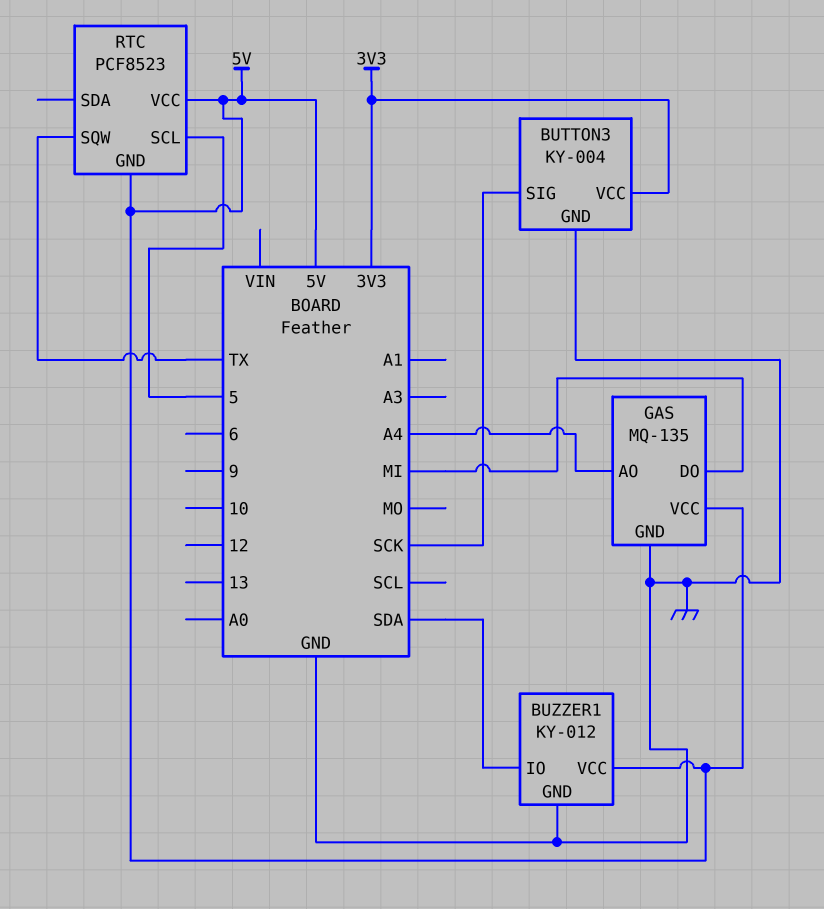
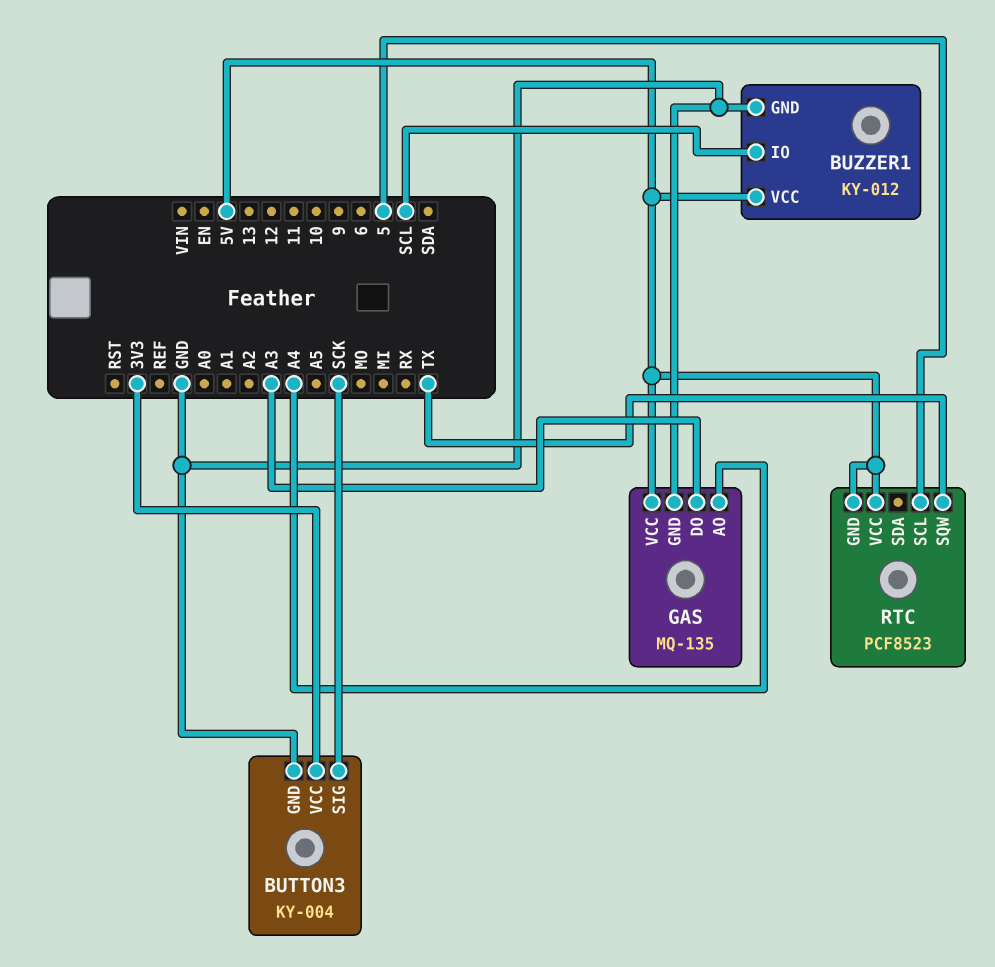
BUZZER1 pin IO: SDA -> SCL
GAS pin DO: MI -> A3

